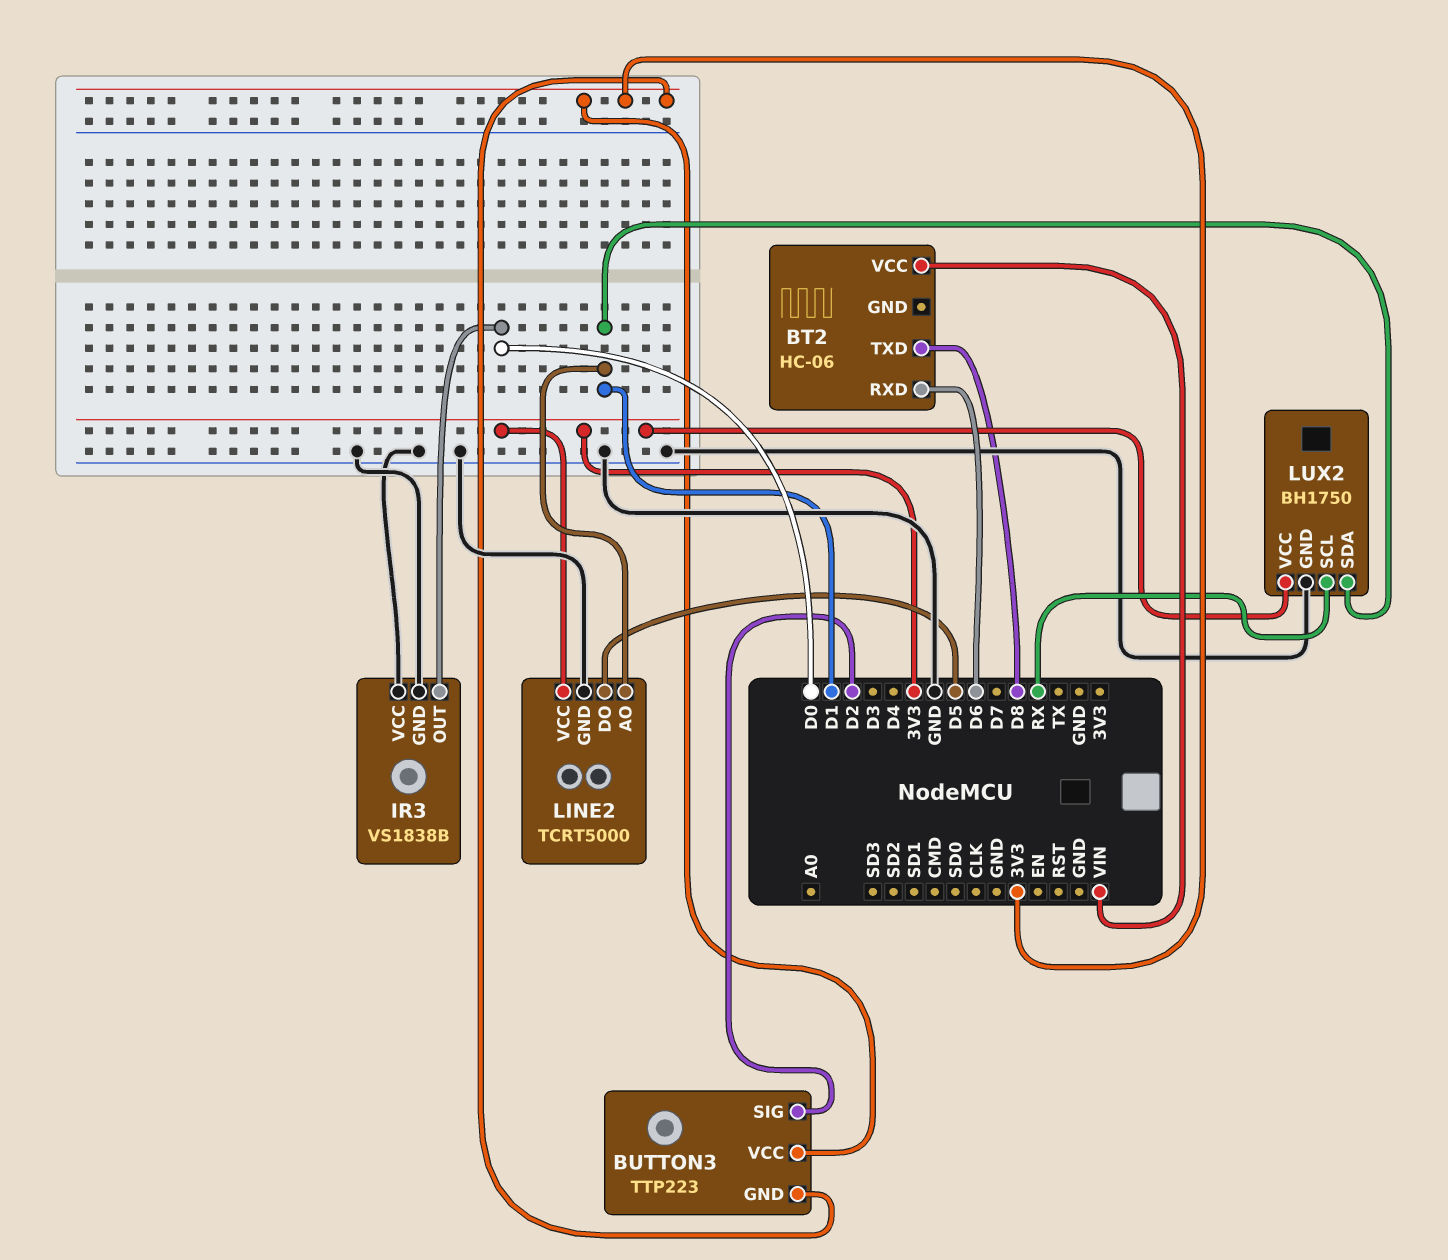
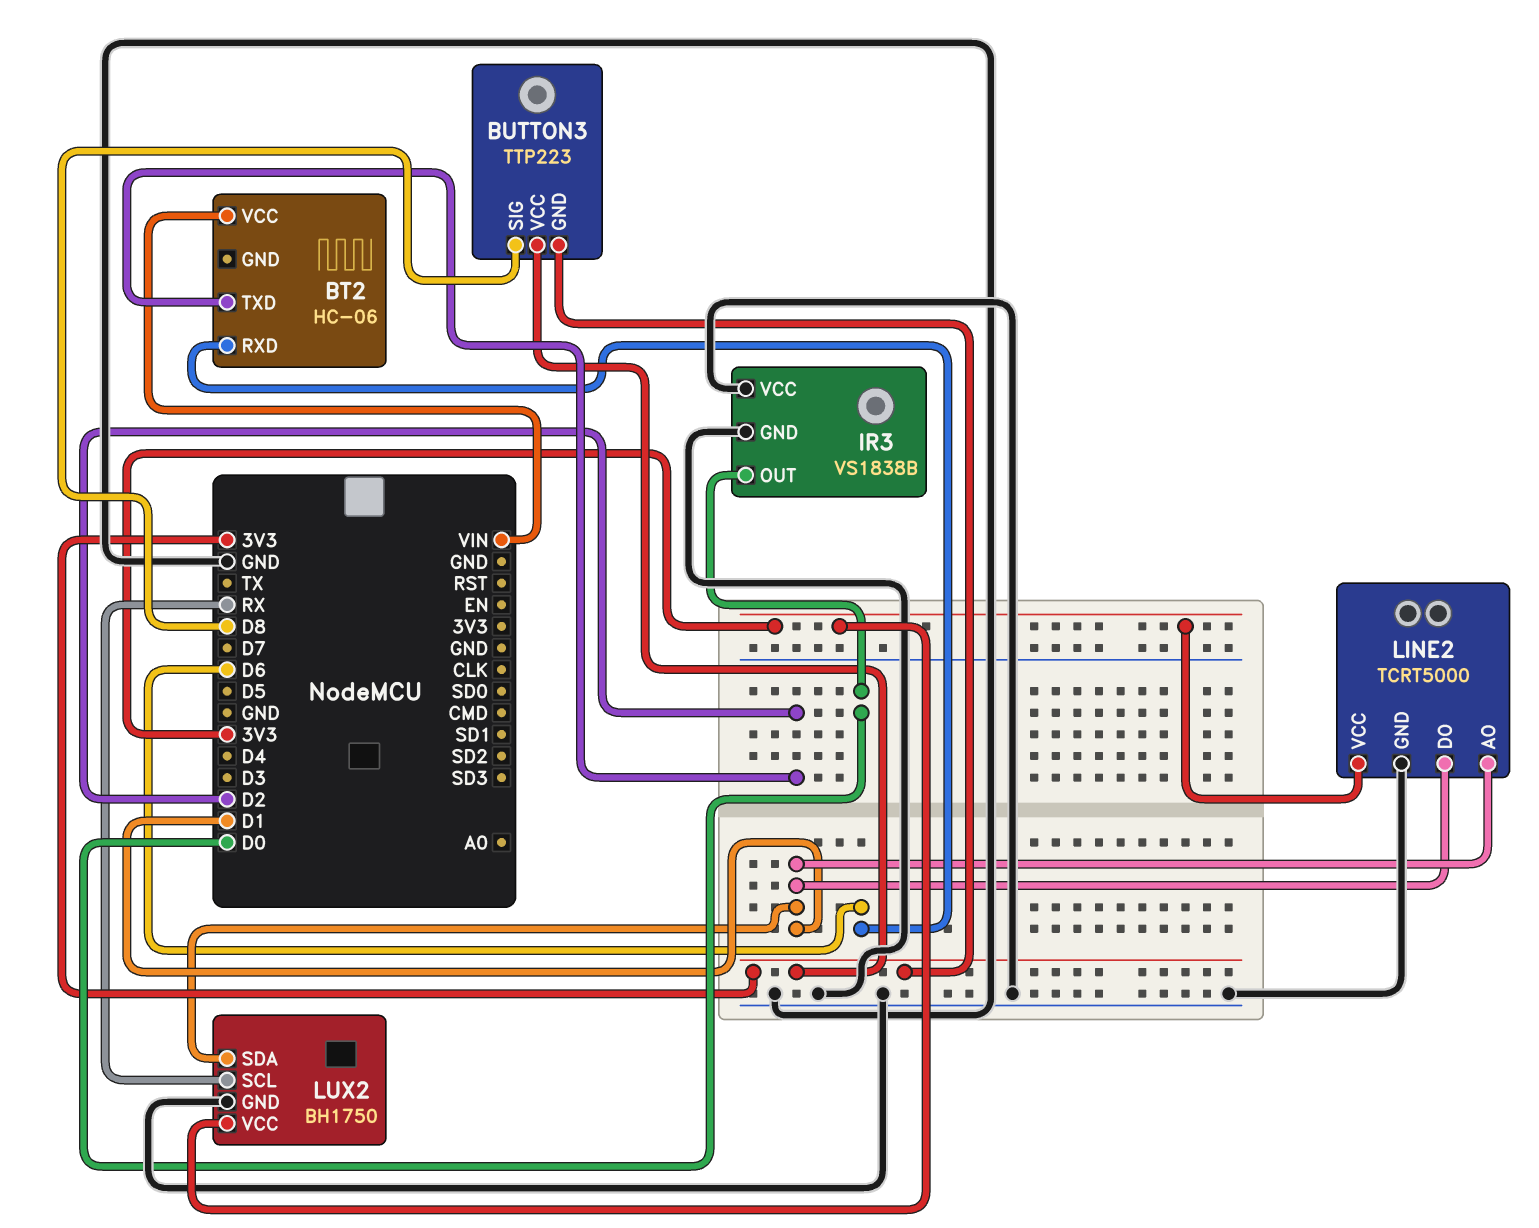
BT2 pin TXD: D8 -> D2
BUTTON3 pin SIG: D2 -> D8
LINE2 pin DO: D5 -> D1

